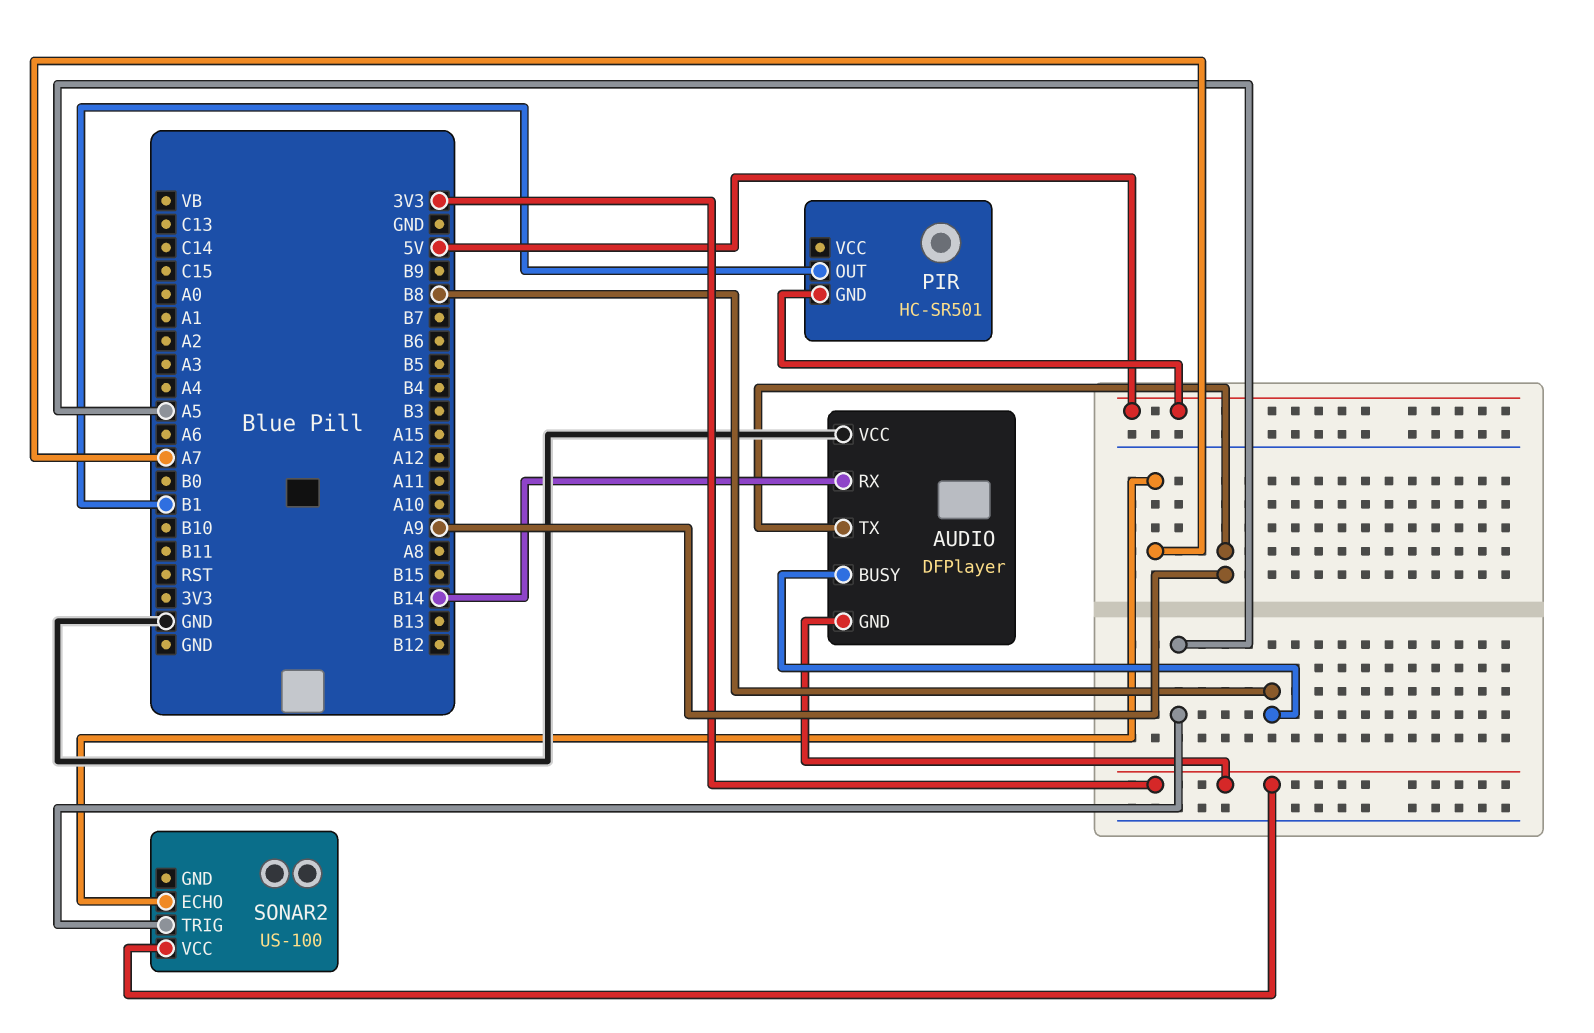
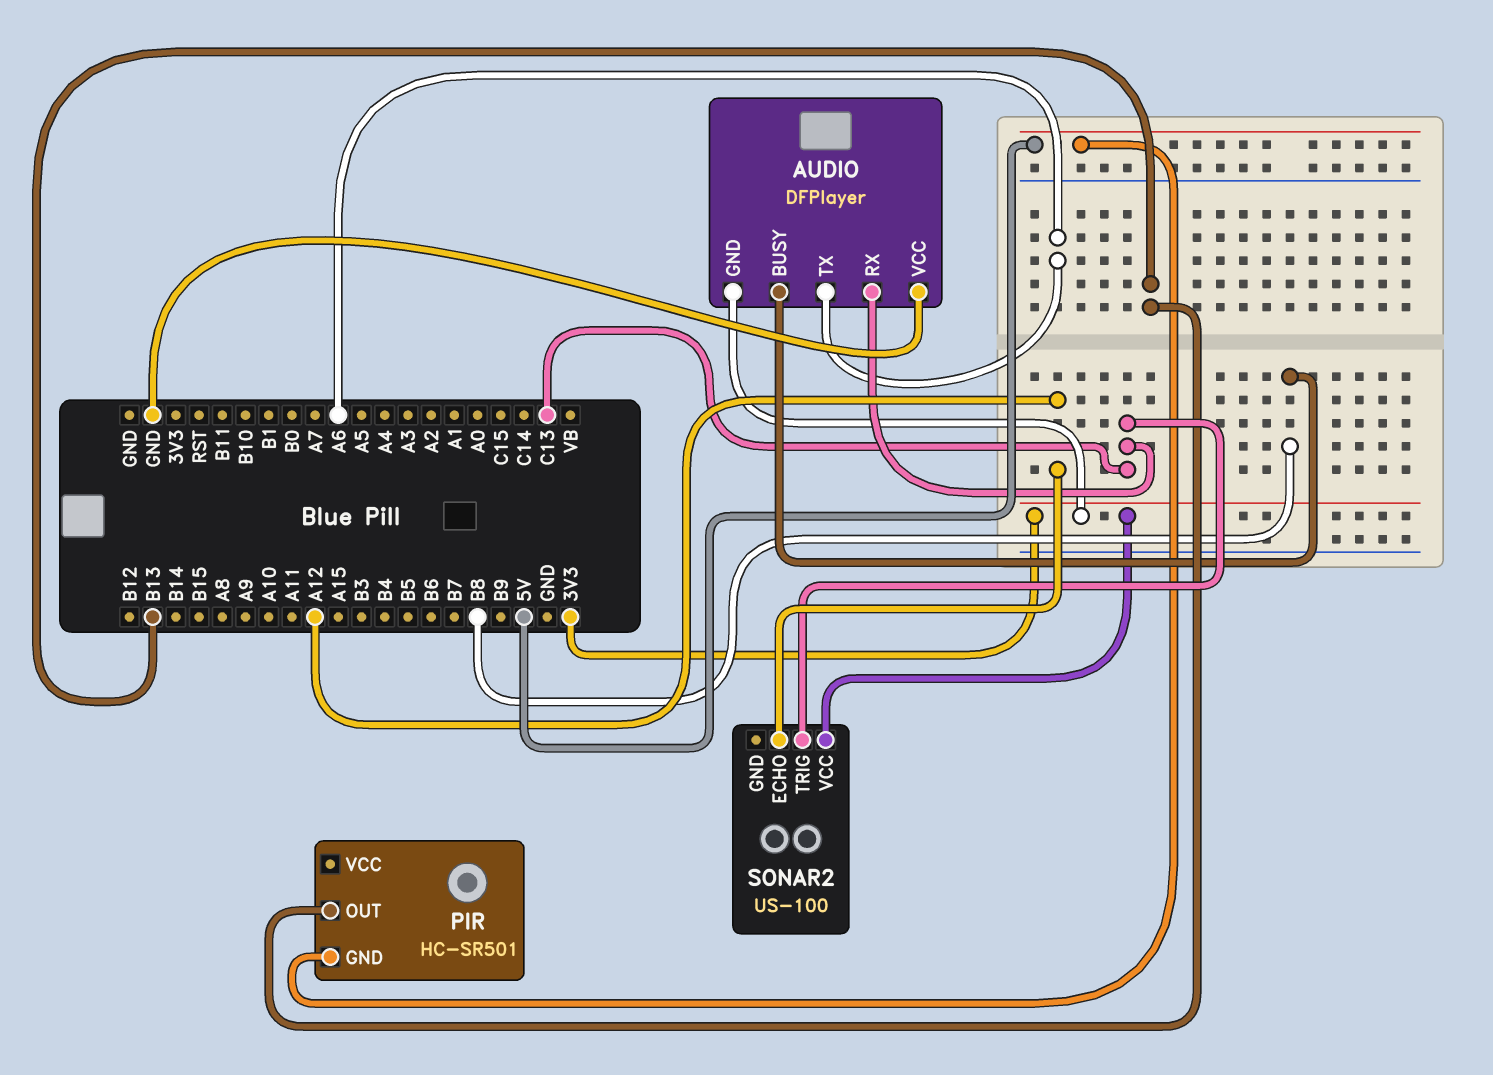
AUDIO pin RX: B14 -> C13
AUDIO pin TX: A9 -> A6
PIR pin OUT: B1 -> B13
SONAR2 pin ECHO: A7 -> A12
SONAR2 pin TRIG: A5 -> C13

